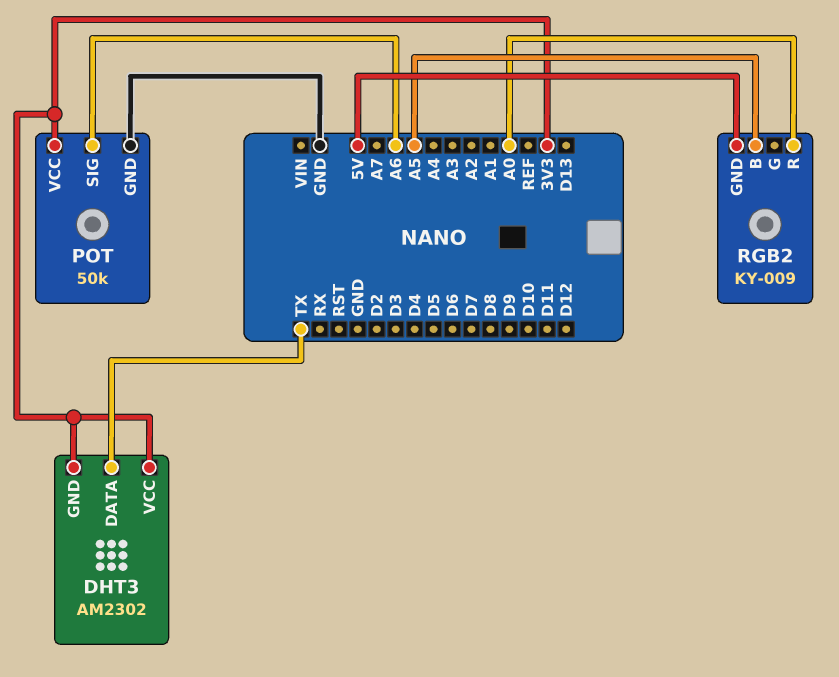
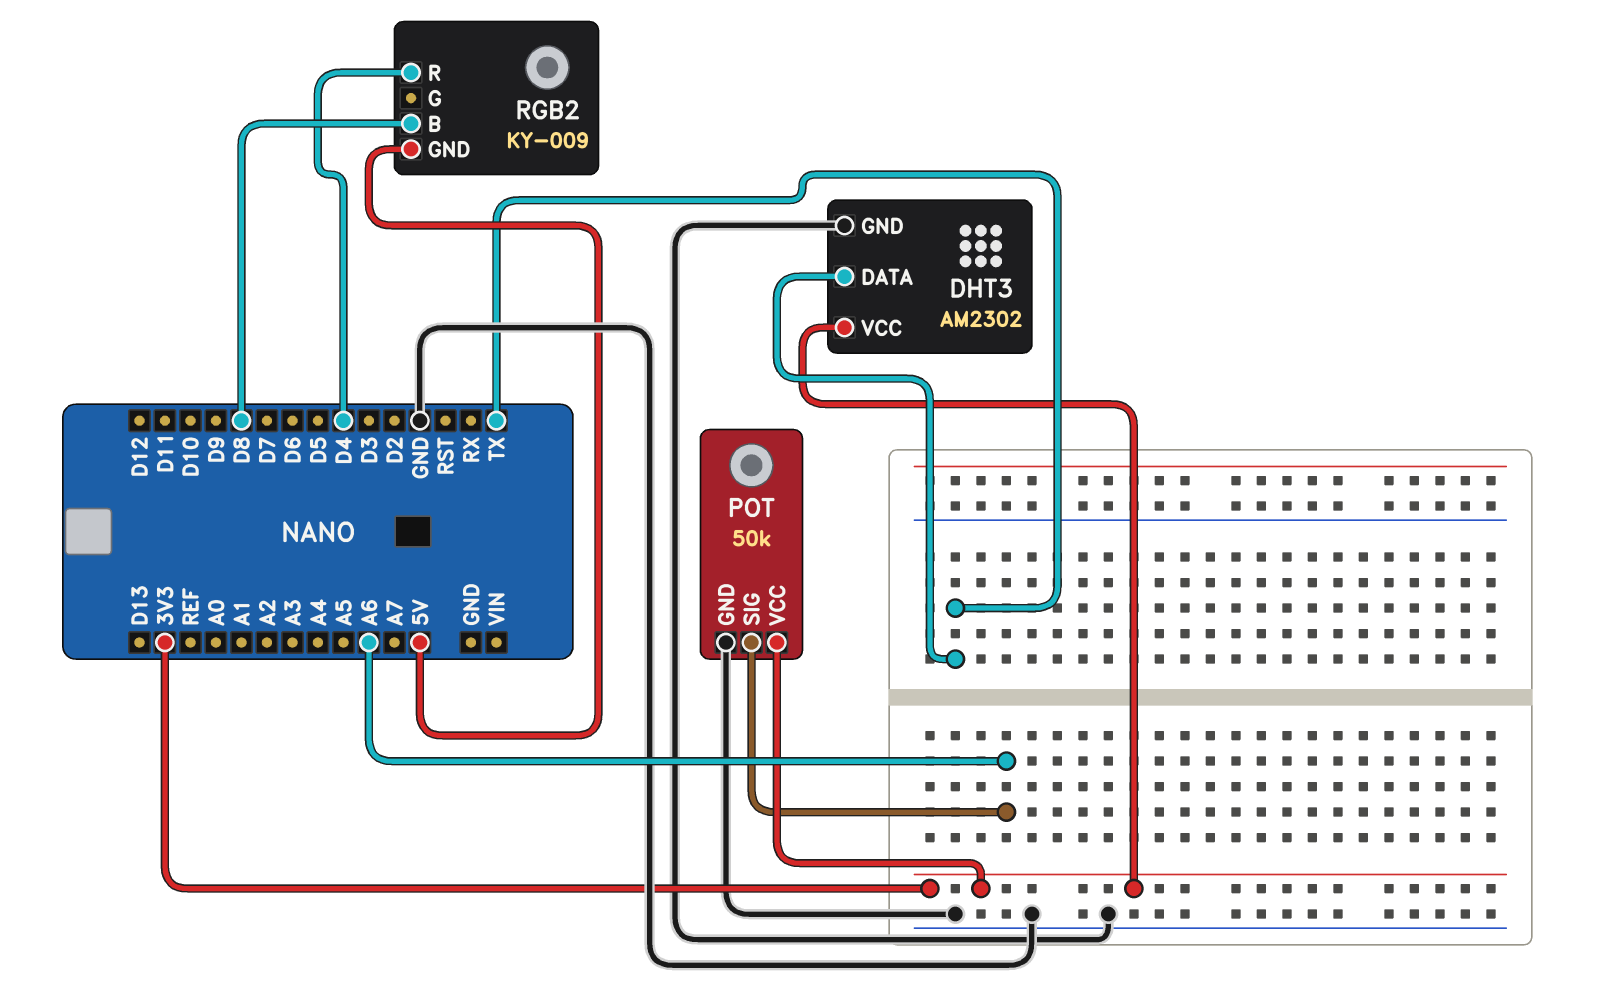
DHT3 pin GND: 3V3 -> GND
RGB2 pin B: A5 -> D8
RGB2 pin R: A0 -> D4

